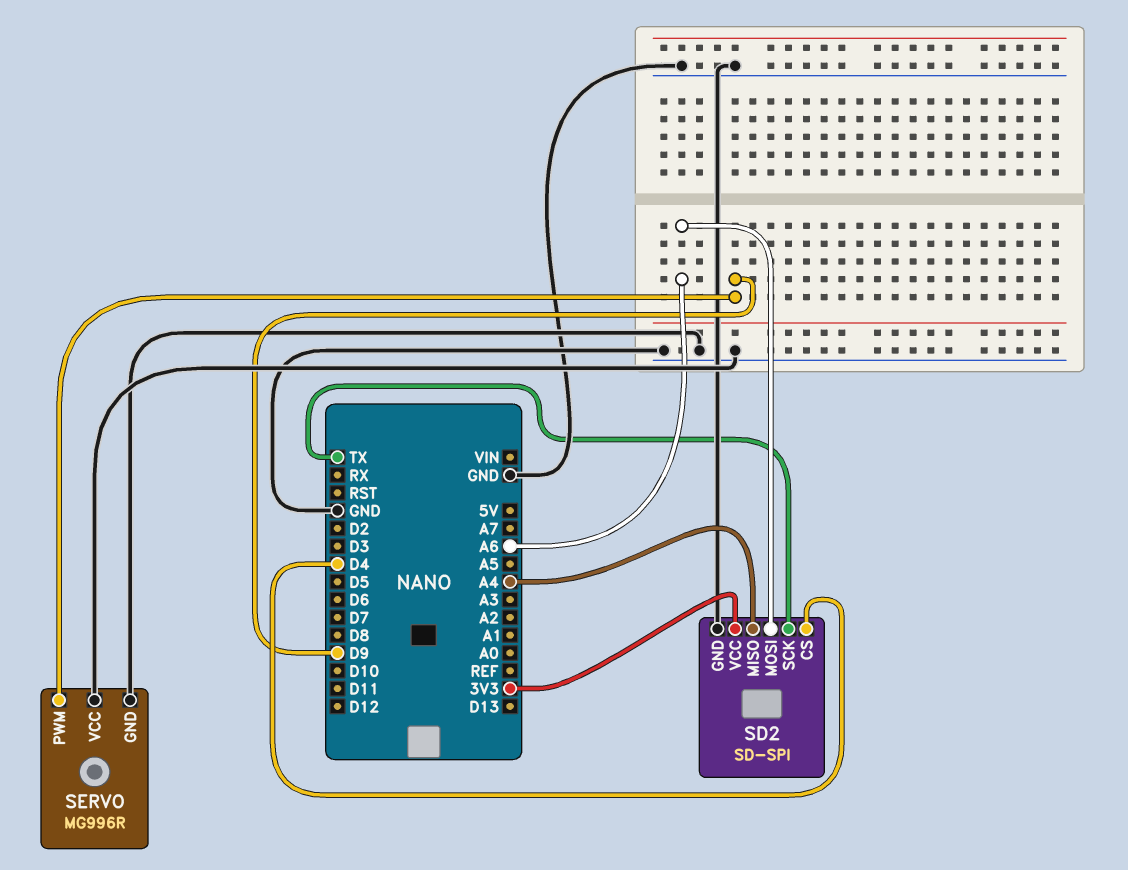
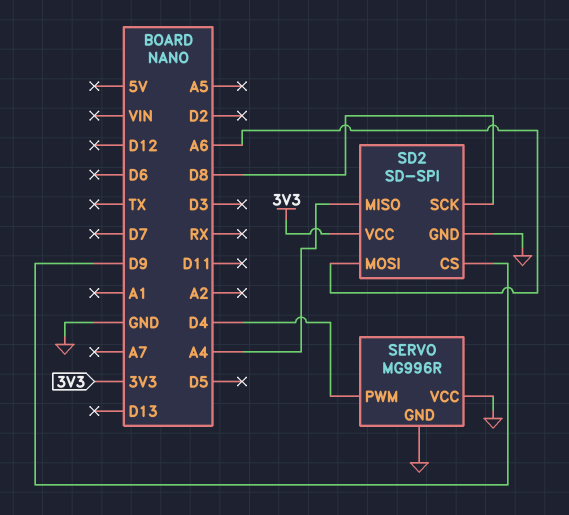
SD2 pin CS: D4 -> D9
SD2 pin SCK: TX -> D8
SERVO pin PWM: D9 -> D4

